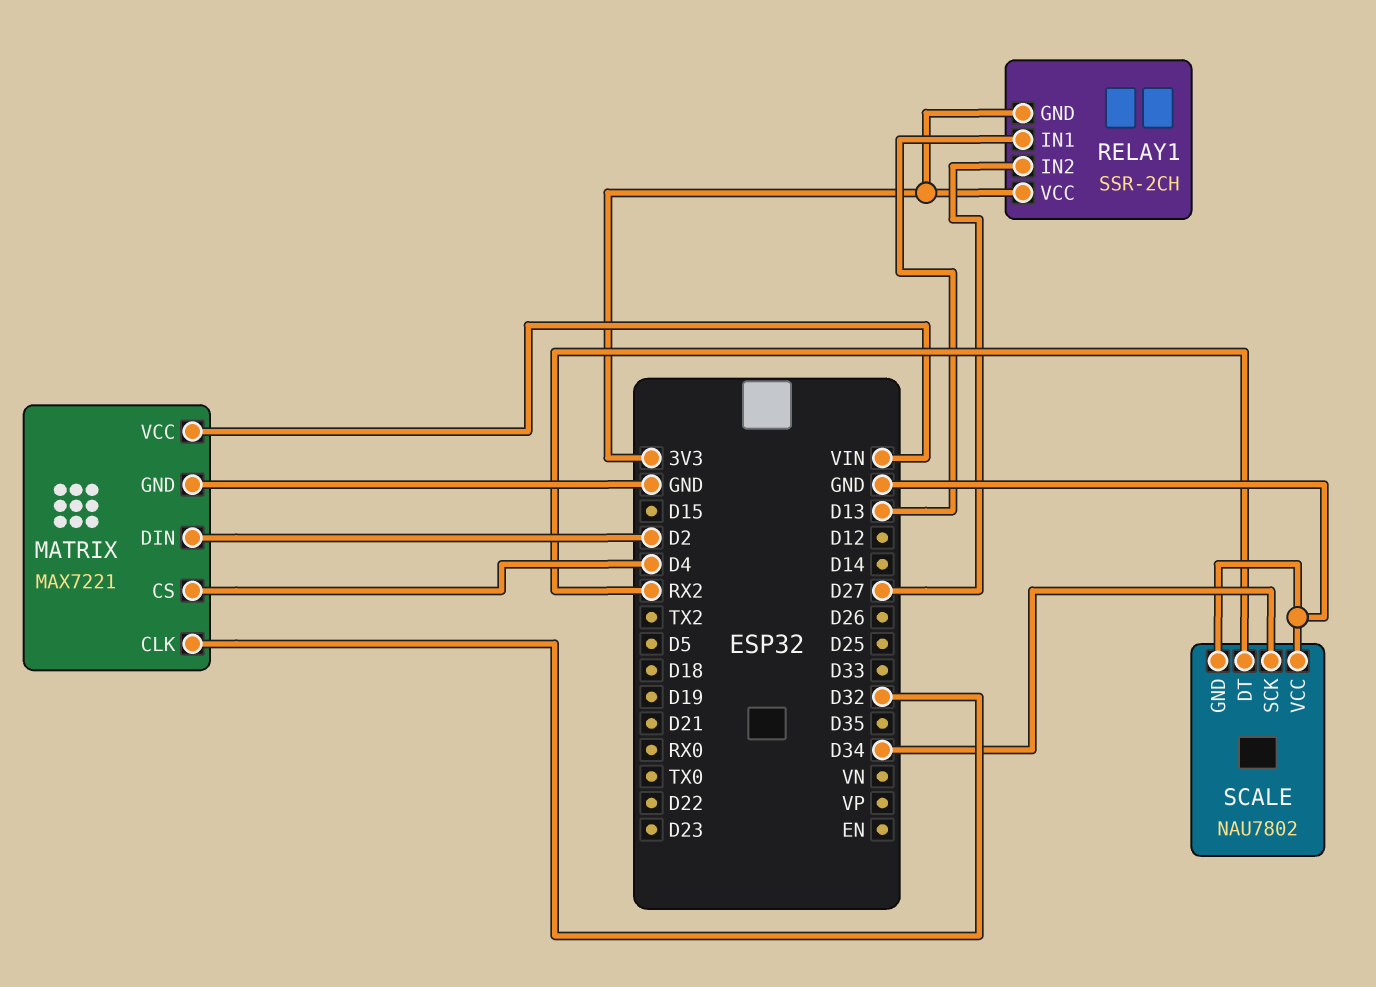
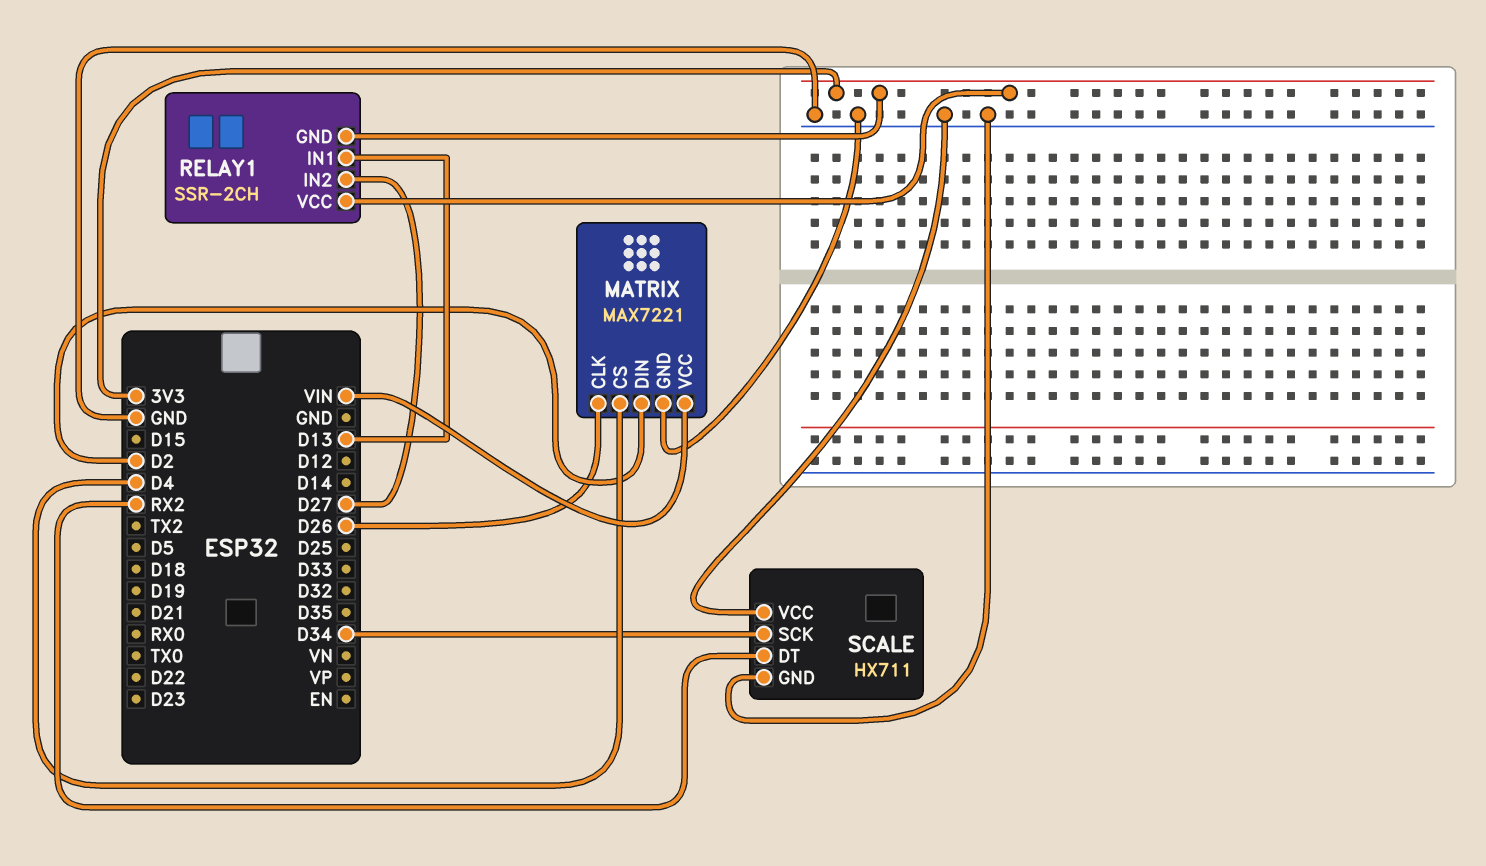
MATRIX pin CLK: D32 -> D26
SCALE: NAU7802 -> HX711

